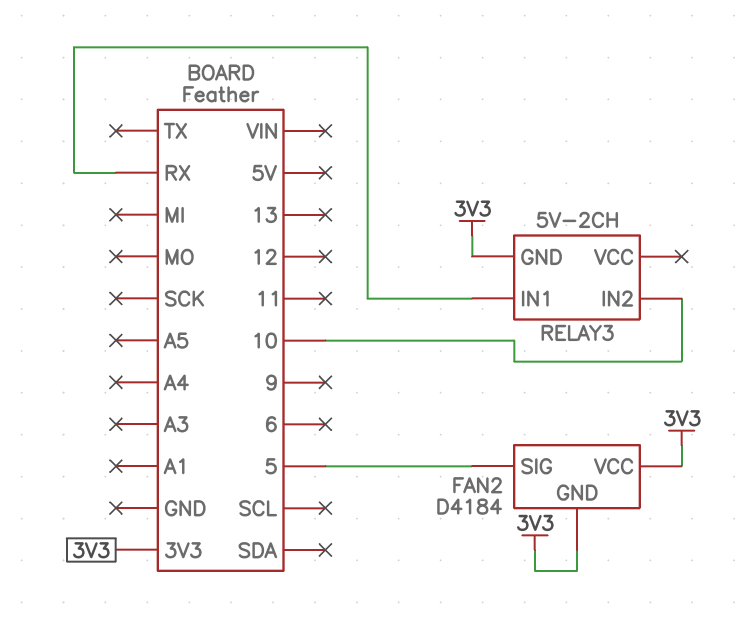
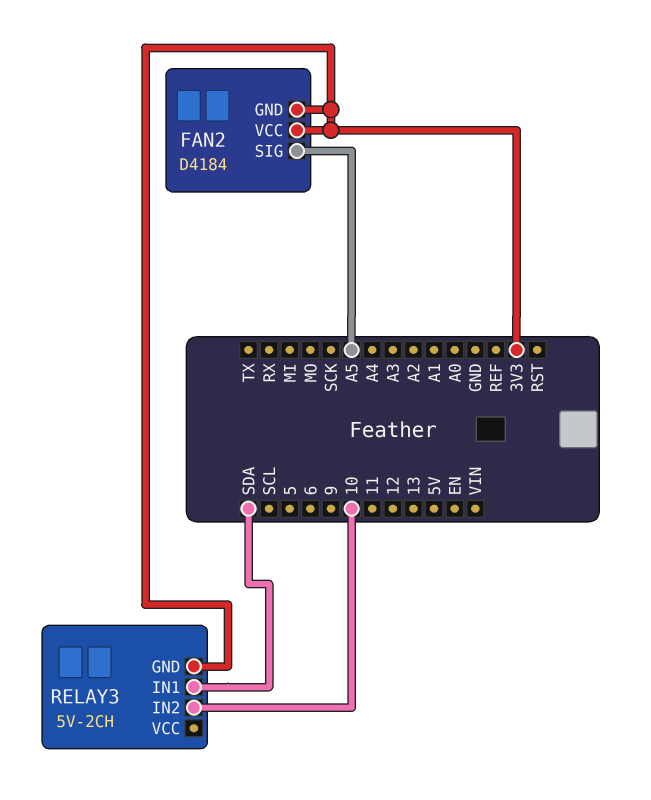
FAN2 pin SIG: 5 -> A5
RELAY3 pin IN1: RX -> SDA

